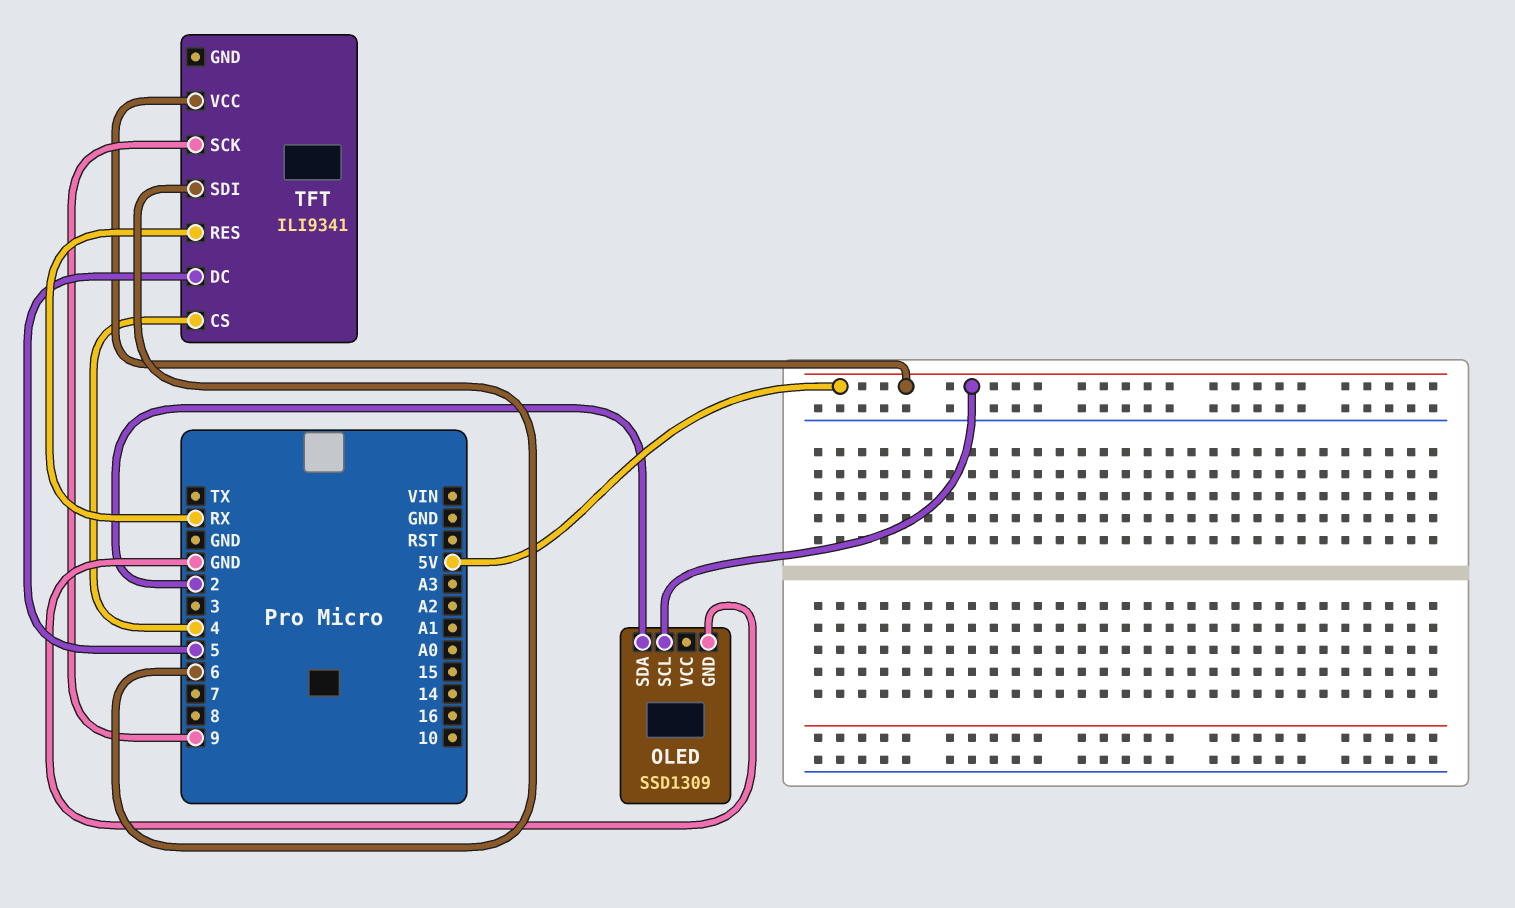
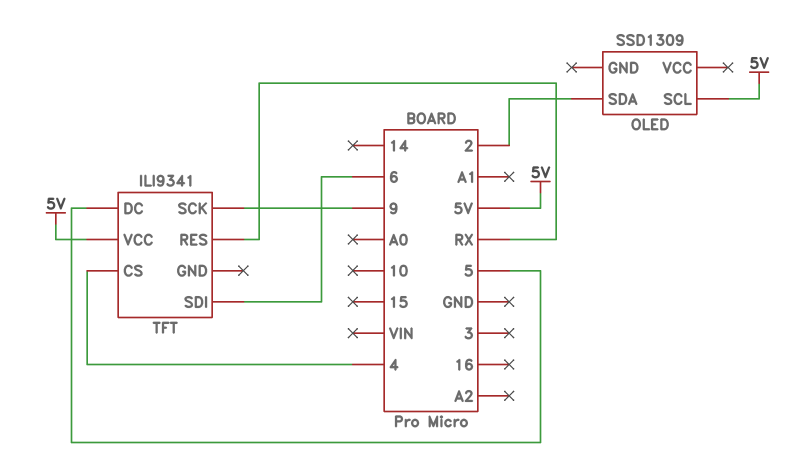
OLED pin GND: GND -> none

